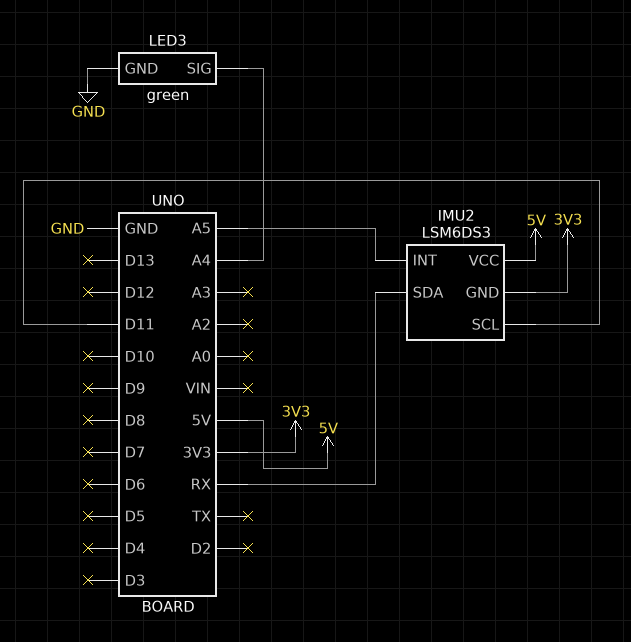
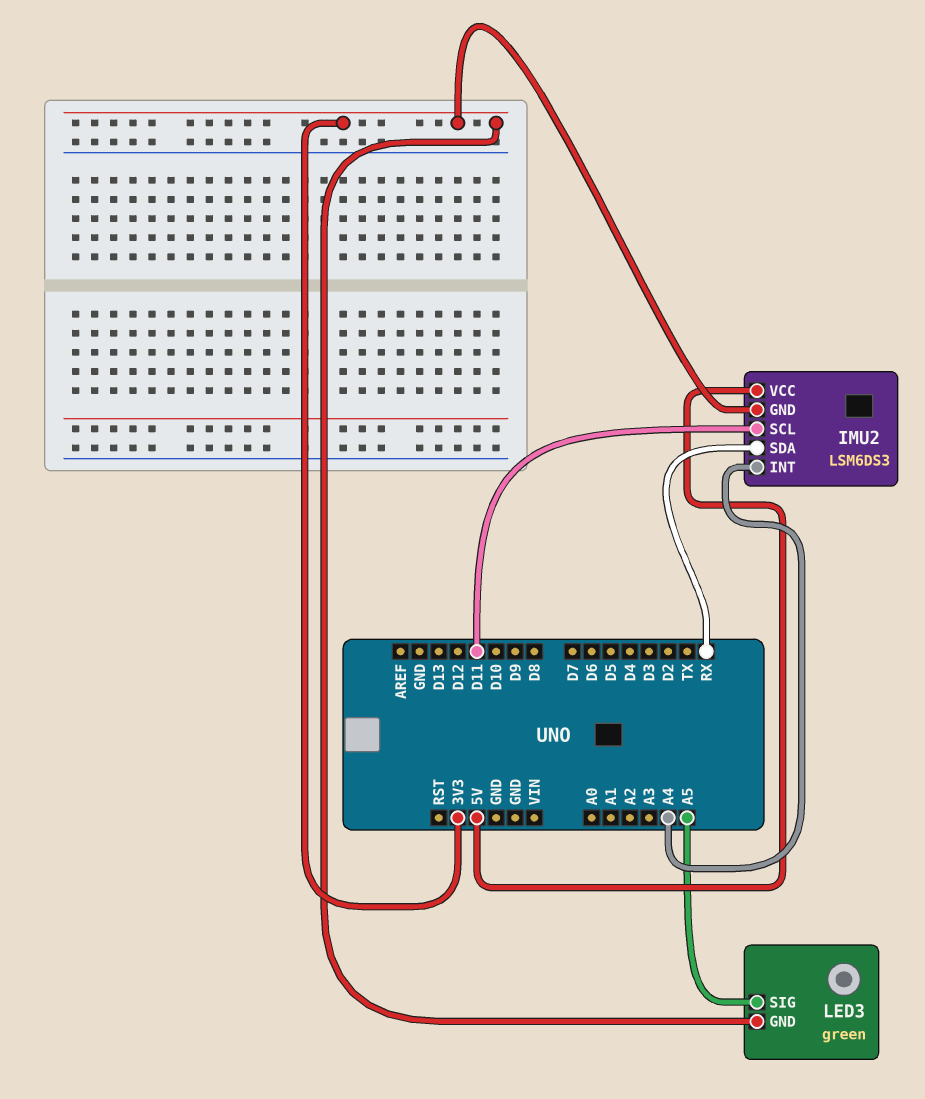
IMU2 pin INT: A5 -> A4
LED3 pin GND: GND -> 3V3
LED3 pin SIG: A4 -> A5

